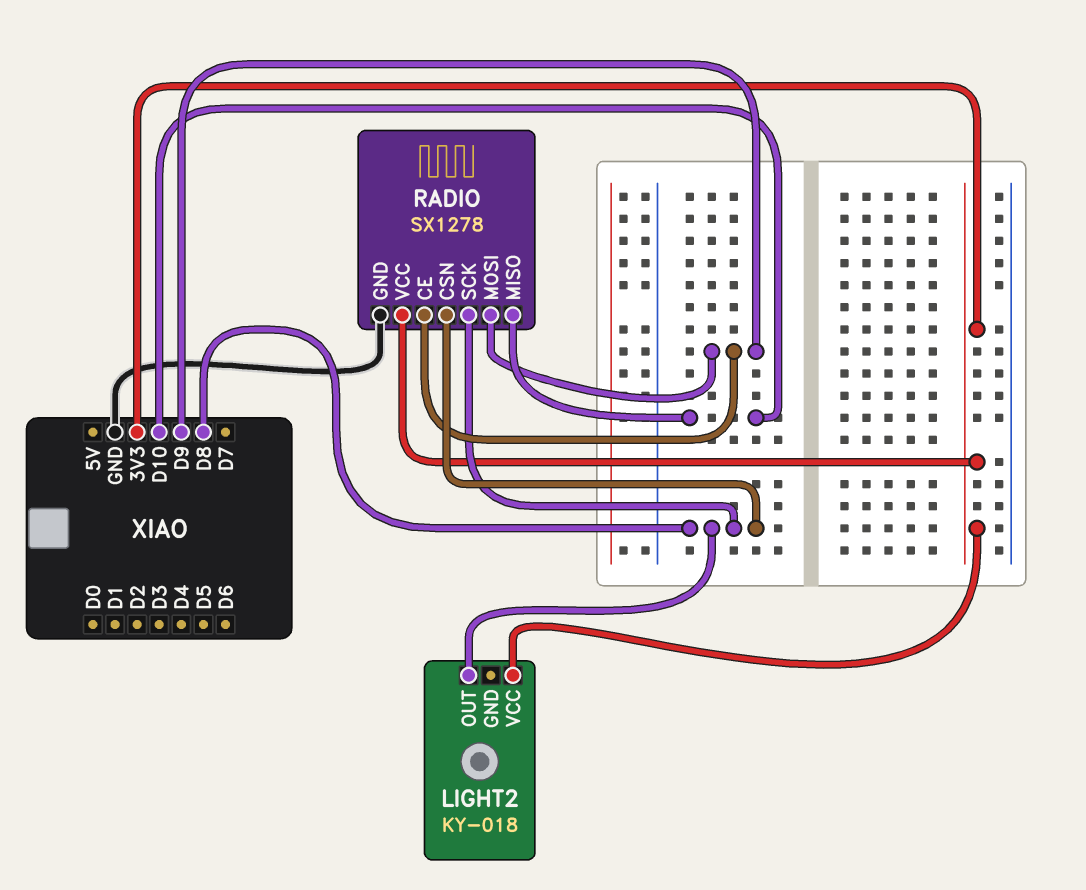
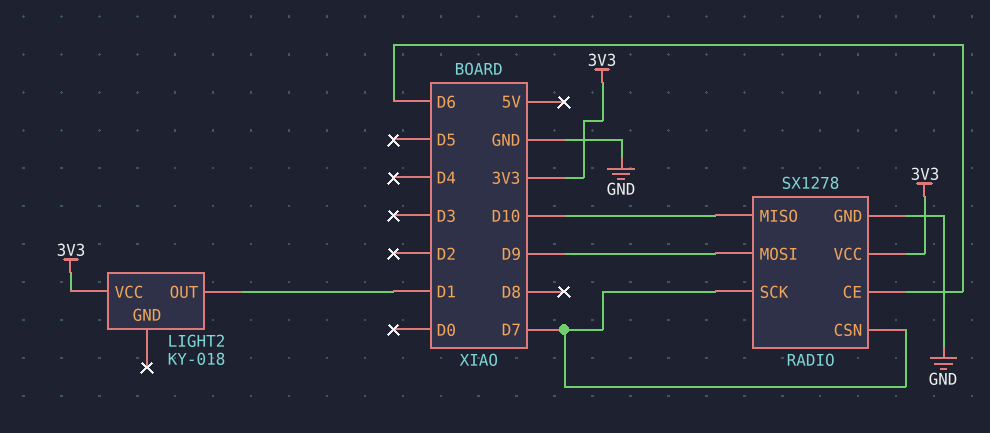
LIGHT2 pin OUT: D8 -> D1
RADIO pin CE: D9 -> D6
RADIO pin CSN: D8 -> D7
RADIO pin SCK: D8 -> D7

